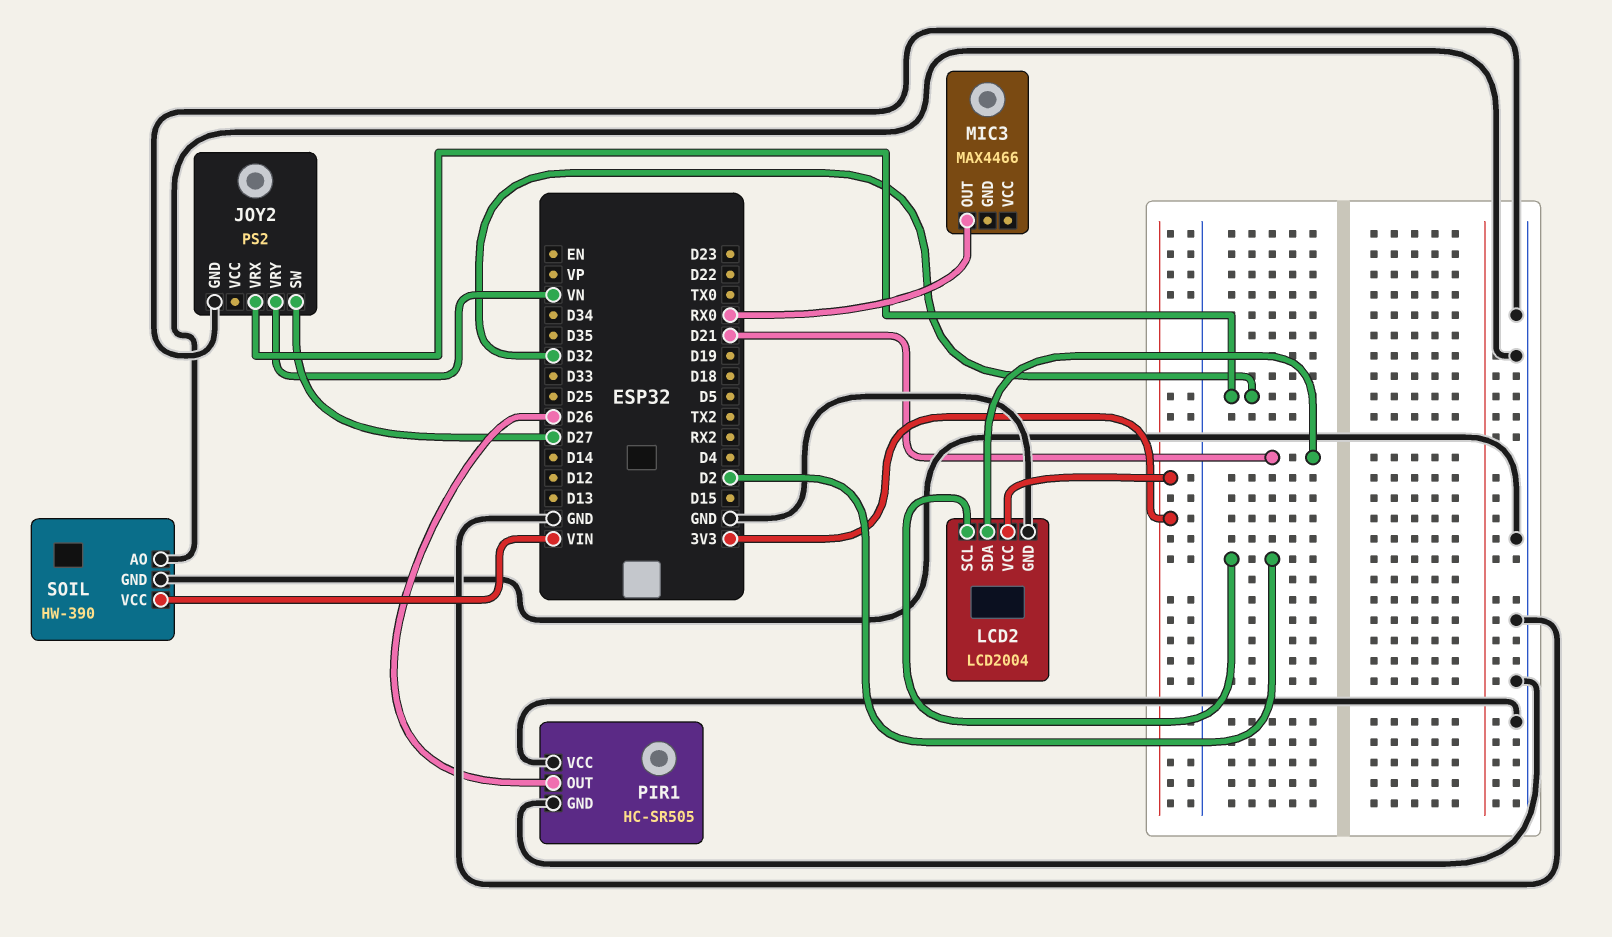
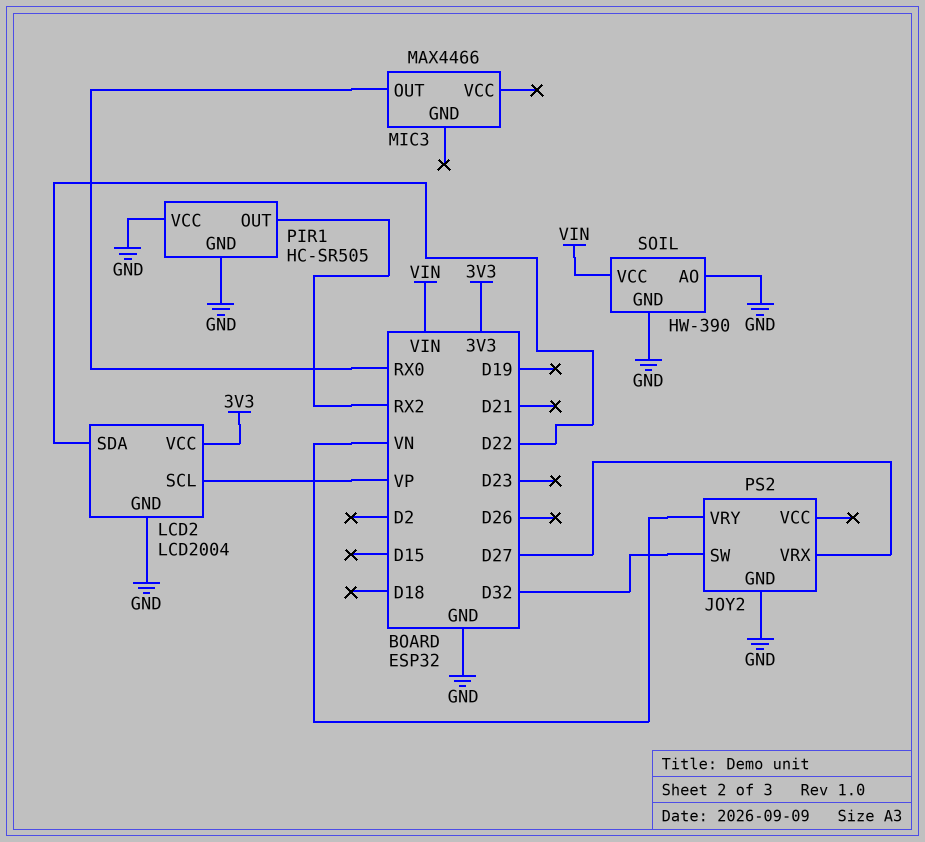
JOY2 pin SW: D27 -> D32
JOY2 pin VRX: D32 -> D27
LCD2 pin SCL: D2 -> VP
LCD2 pin SDA: D21 -> D22
PIR1 pin OUT: D26 -> RX2

